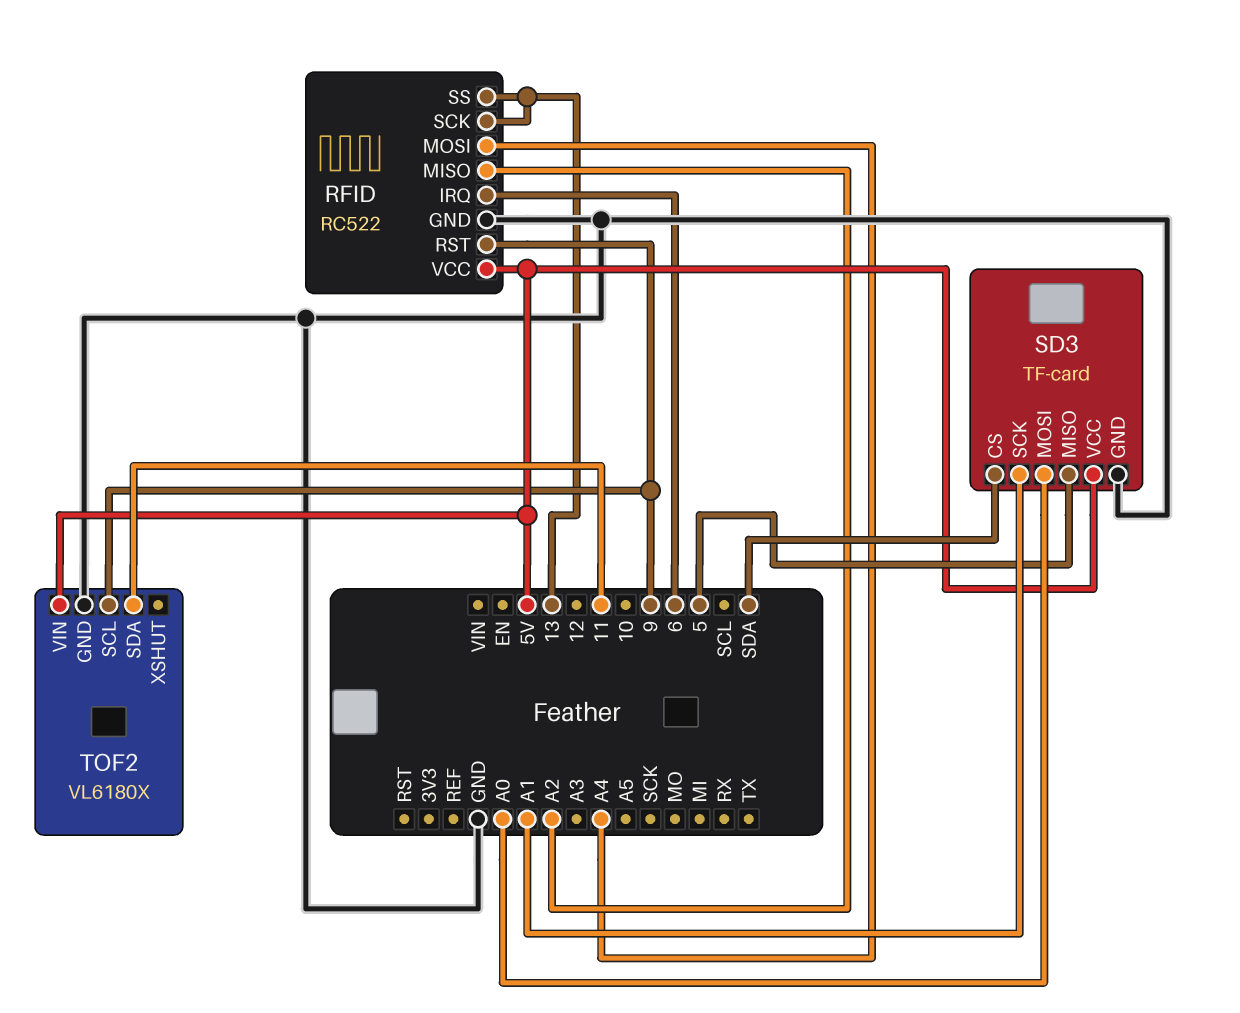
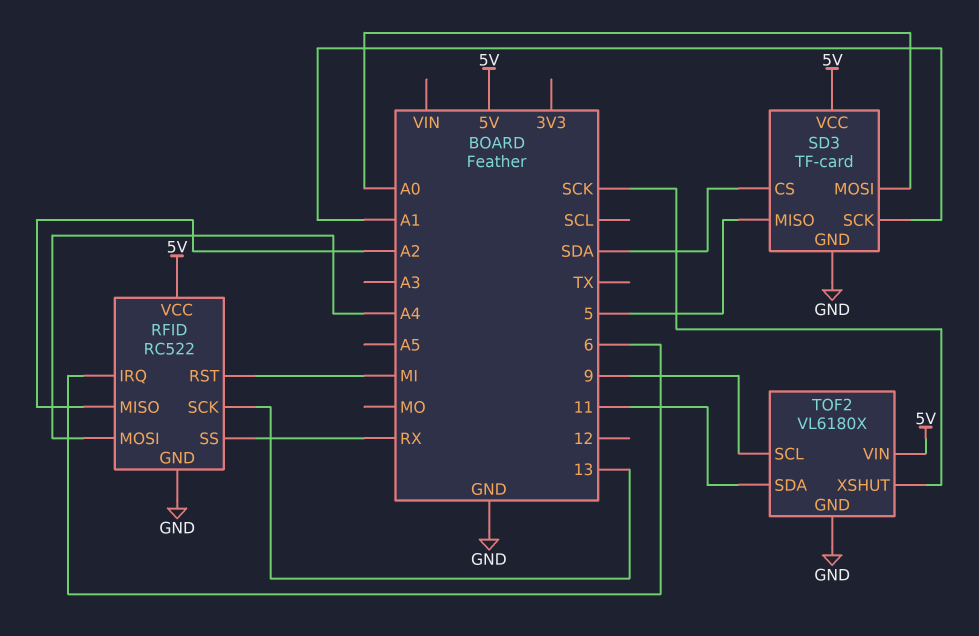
RFID pin RST: 9 -> MI
RFID pin SS: 13 -> RX
TOF2 pin XSHUT: none -> SCK

